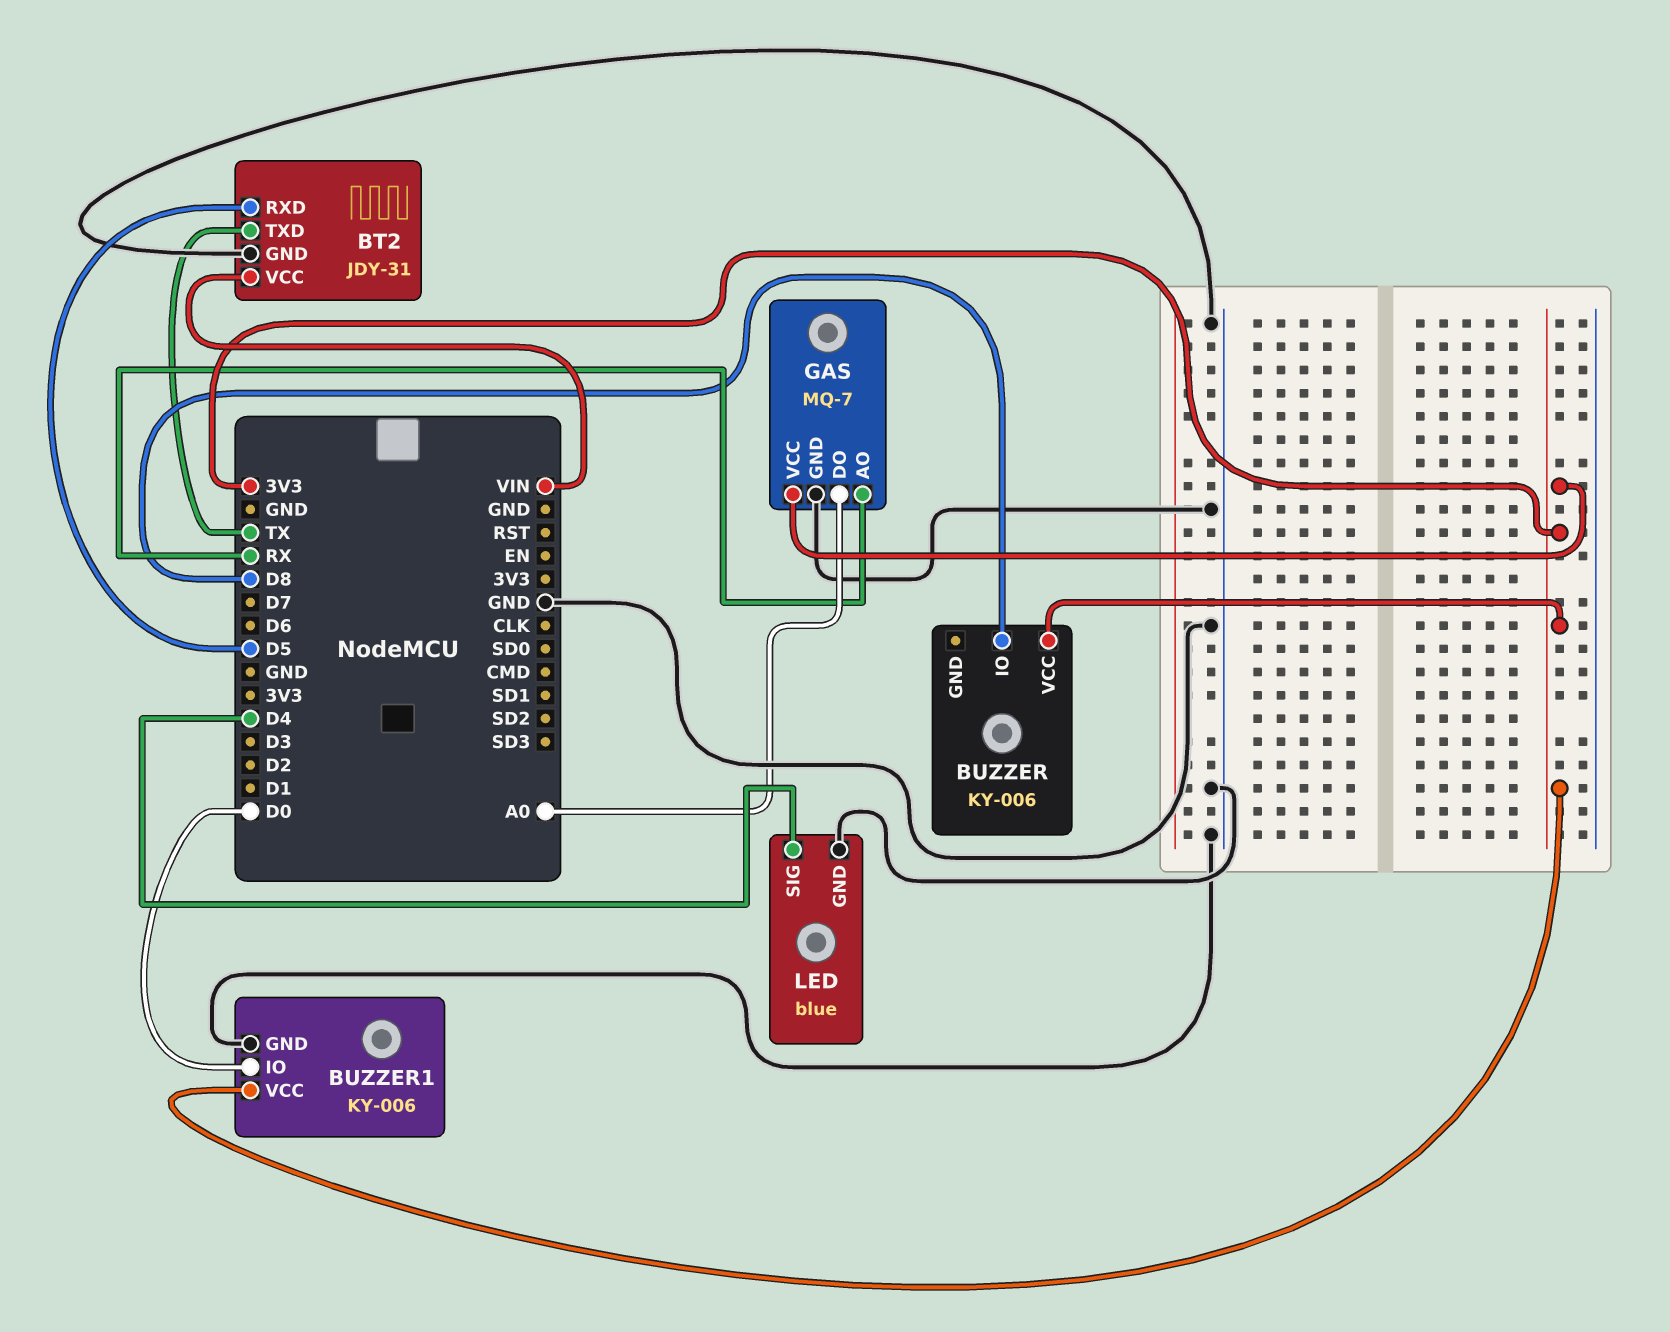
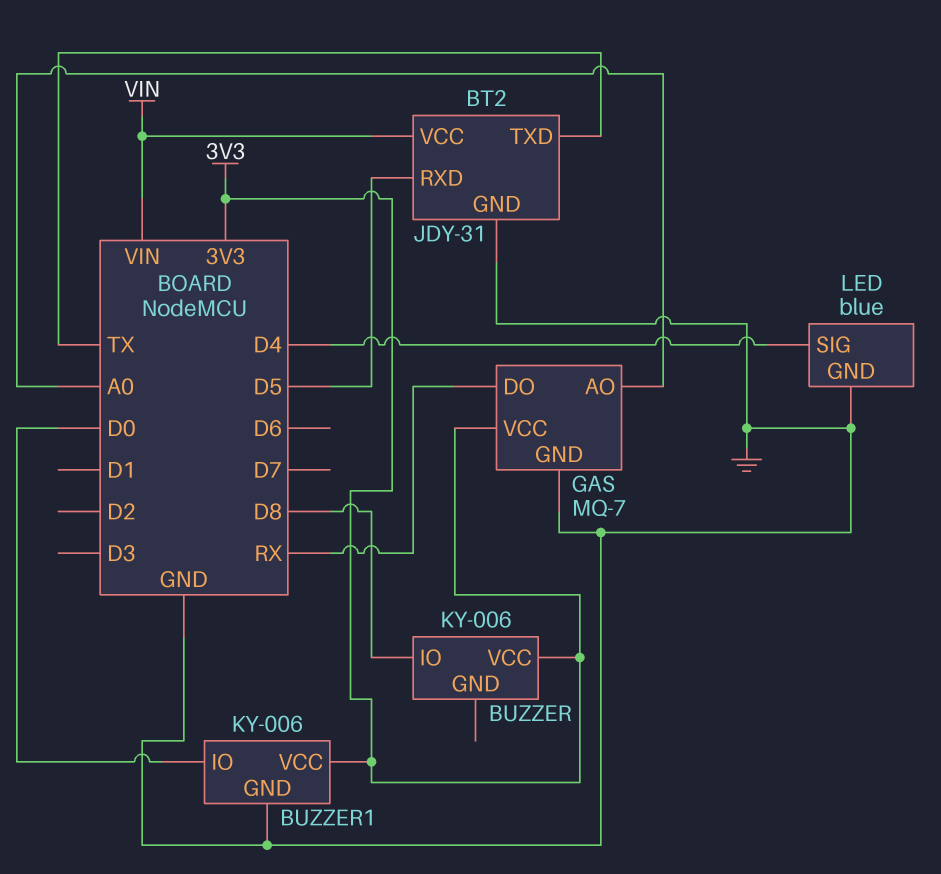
GAS pin AO: RX -> A0
GAS pin DO: A0 -> RX

